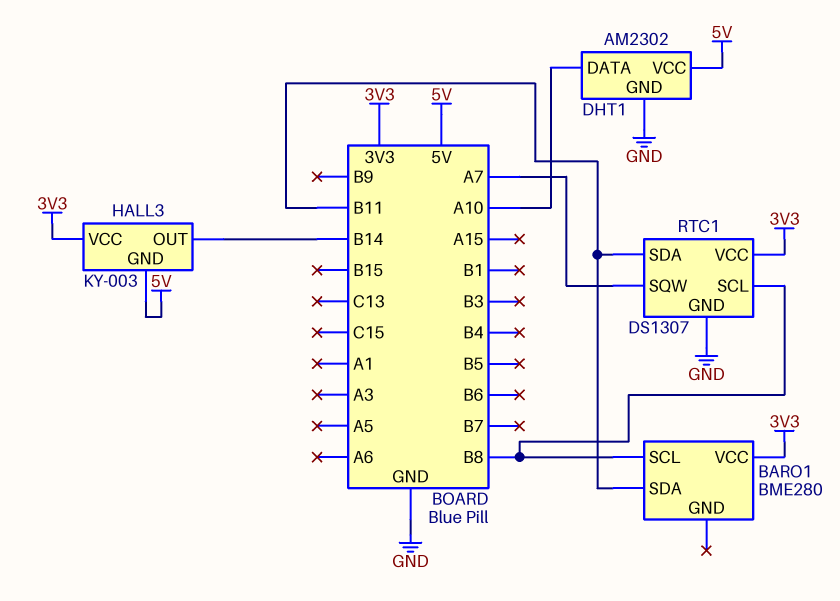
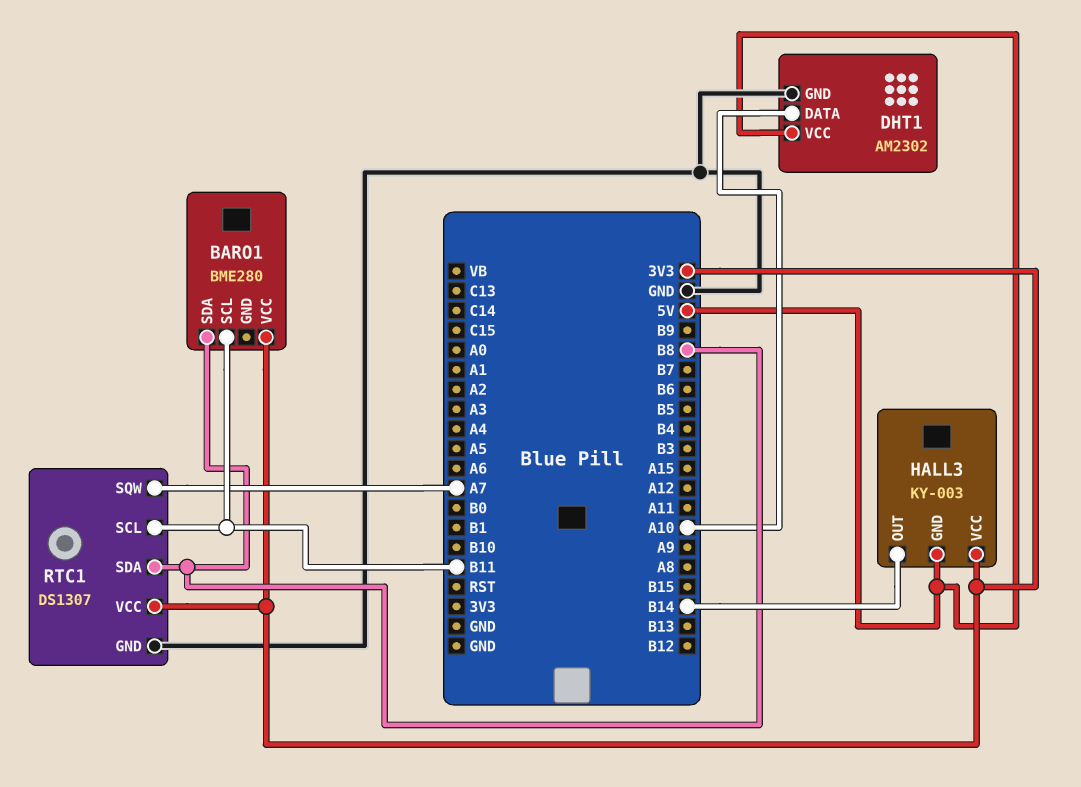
BARO1 pin SCL: B8 -> B11
BARO1 pin SDA: B11 -> B8
RTC1 pin SCL: B8 -> B11
RTC1 pin SDA: B11 -> B8

